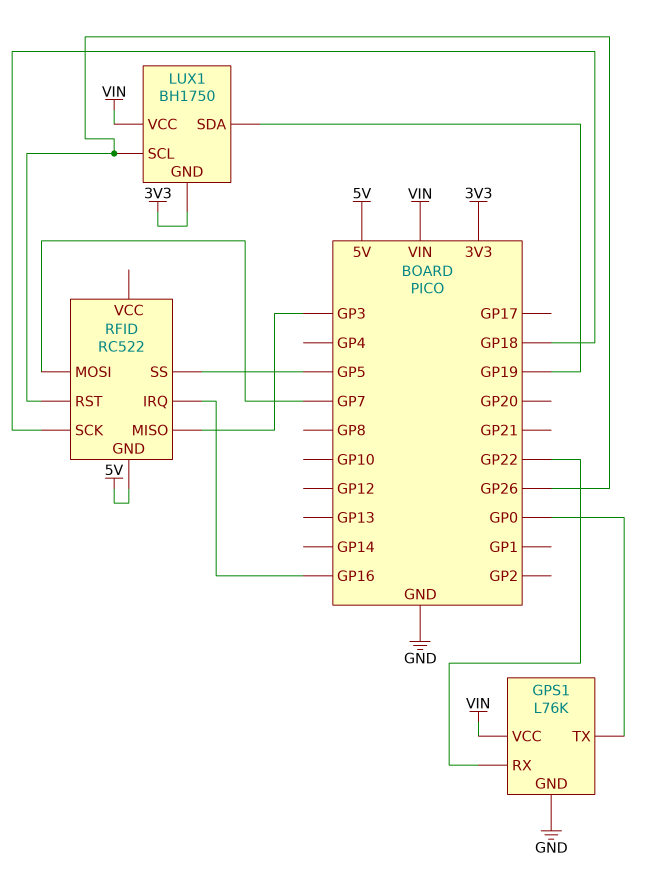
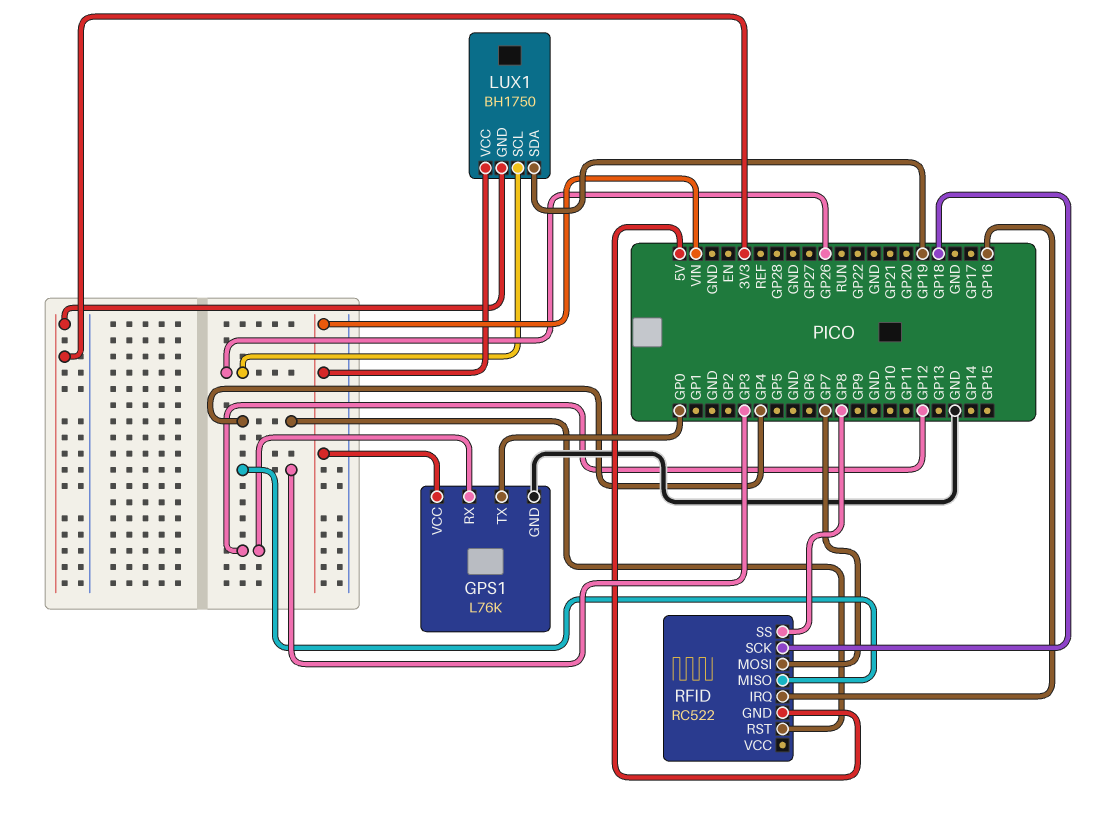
GPS1 pin RX: GP22 -> GP12
RFID pin RST: GP26 -> GP4
RFID pin SS: GP5 -> GP8

